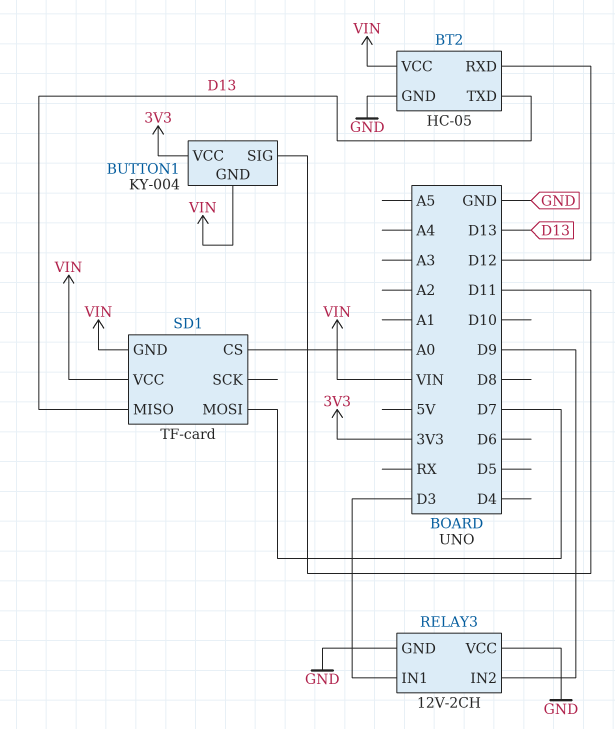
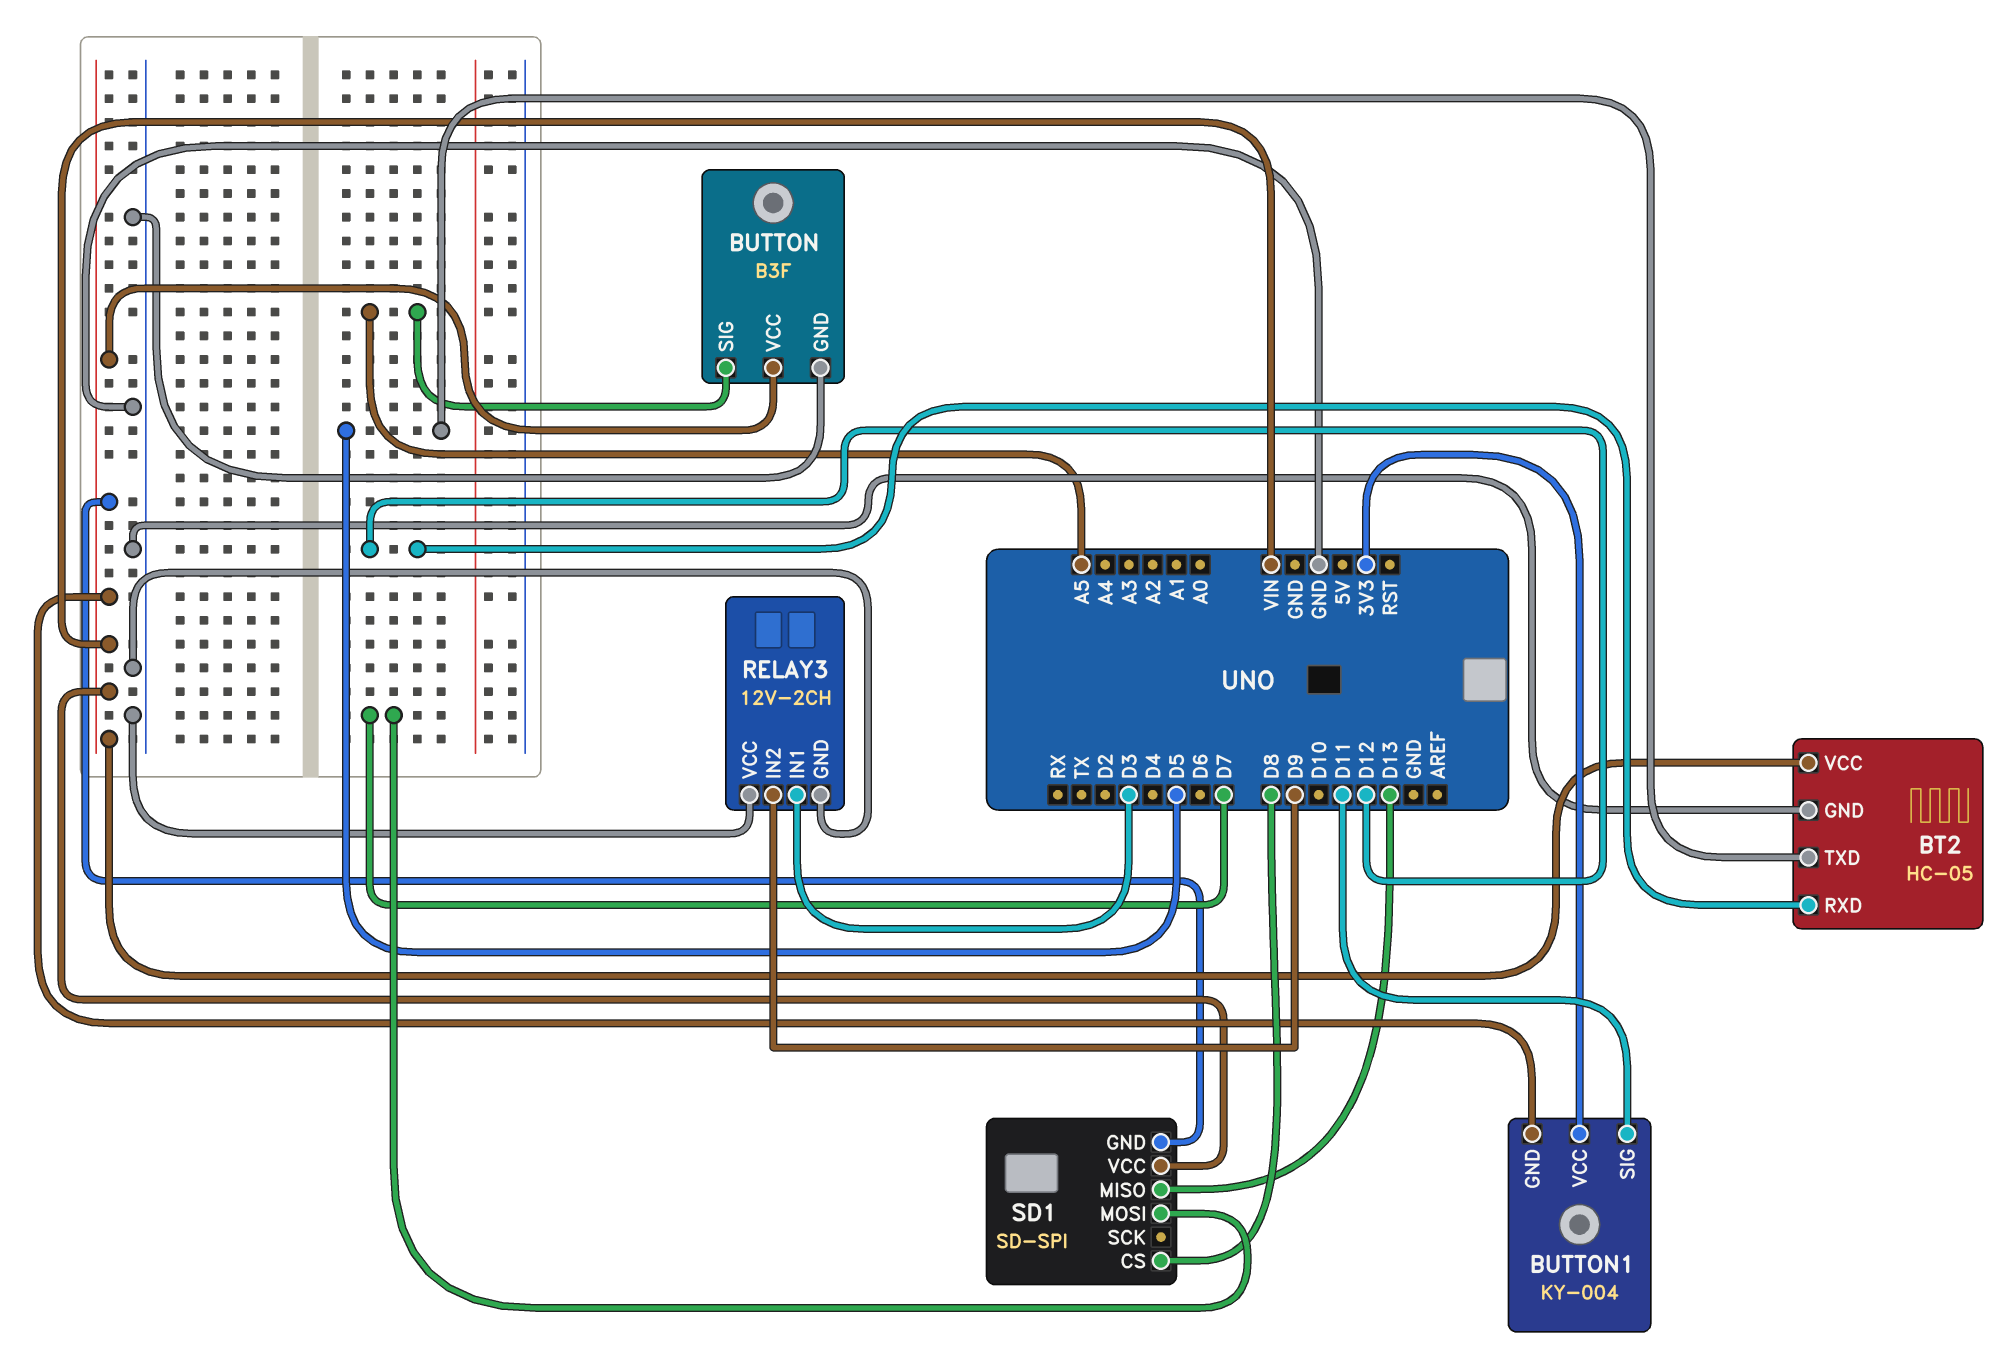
BT2 pin TXD: D13 -> D5
BUTTON: none -> B3F
BUTTON pin GND: none -> GND
BUTTON pin SIG: none -> A5
BUTTON pin VCC: none -> VIN
SD1: TF-card -> SD-SPI
SD1 pin CS: A0 -> D8

